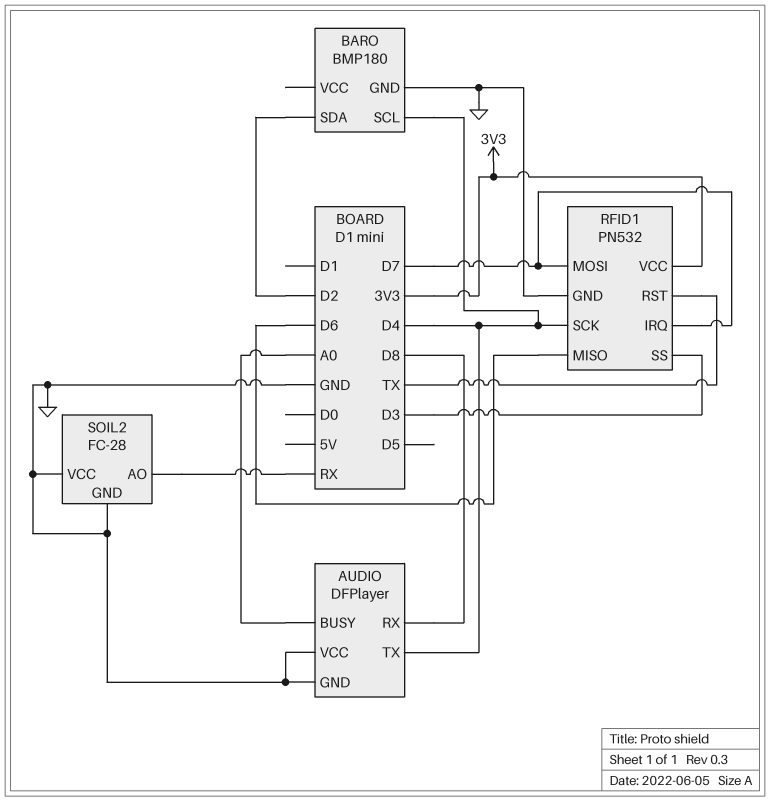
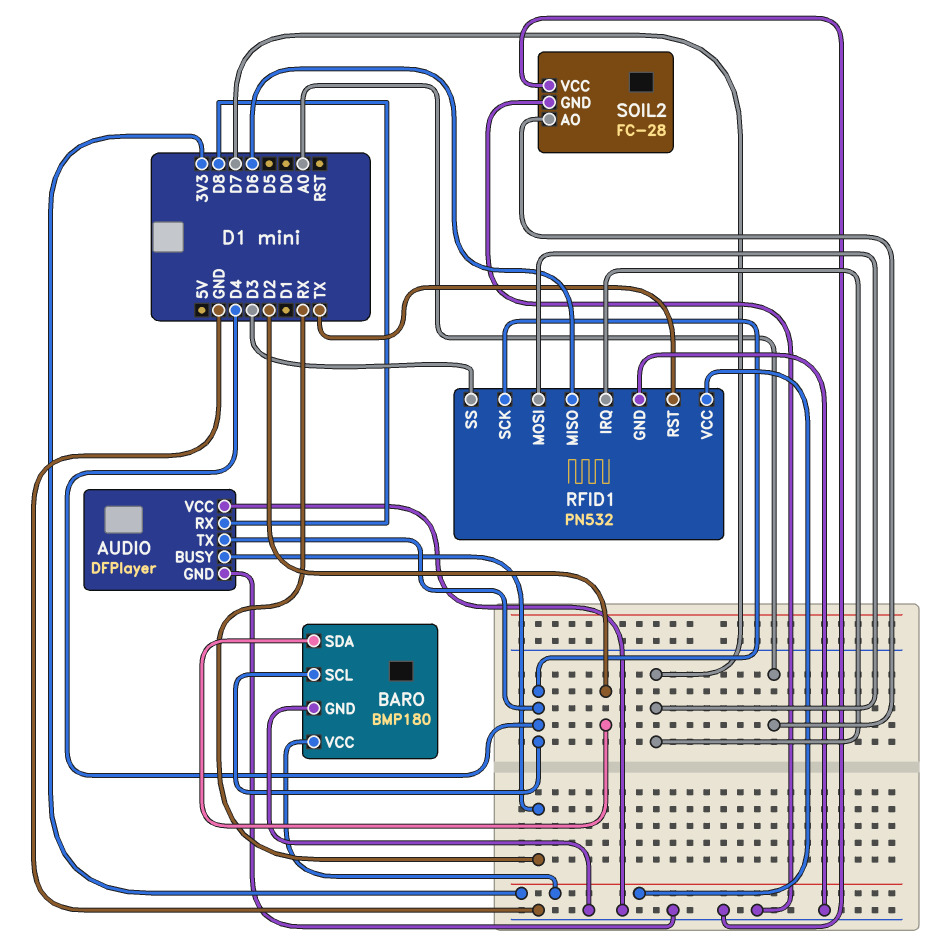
AUDIO pin BUSY: A0 -> RX
BARO pin VCC: none -> 3V3
SOIL2 pin AO: RX -> A0

